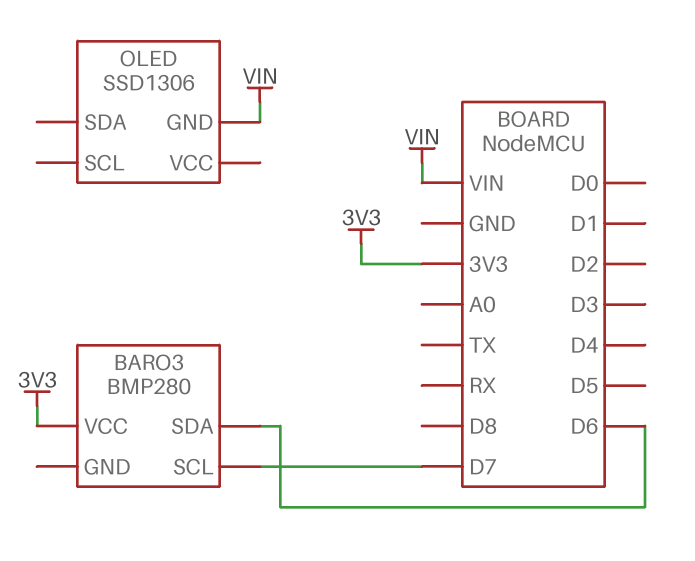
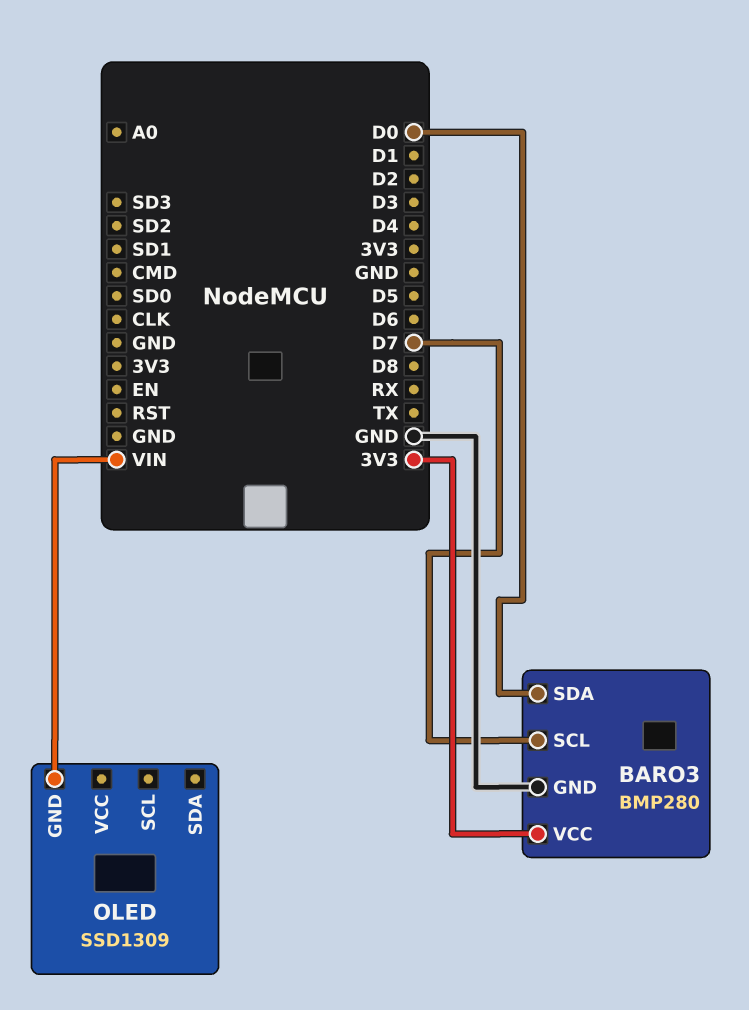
BARO3 pin GND: none -> GND
BARO3 pin SDA: D6 -> D0
OLED: SSD1306 -> SSD1309

